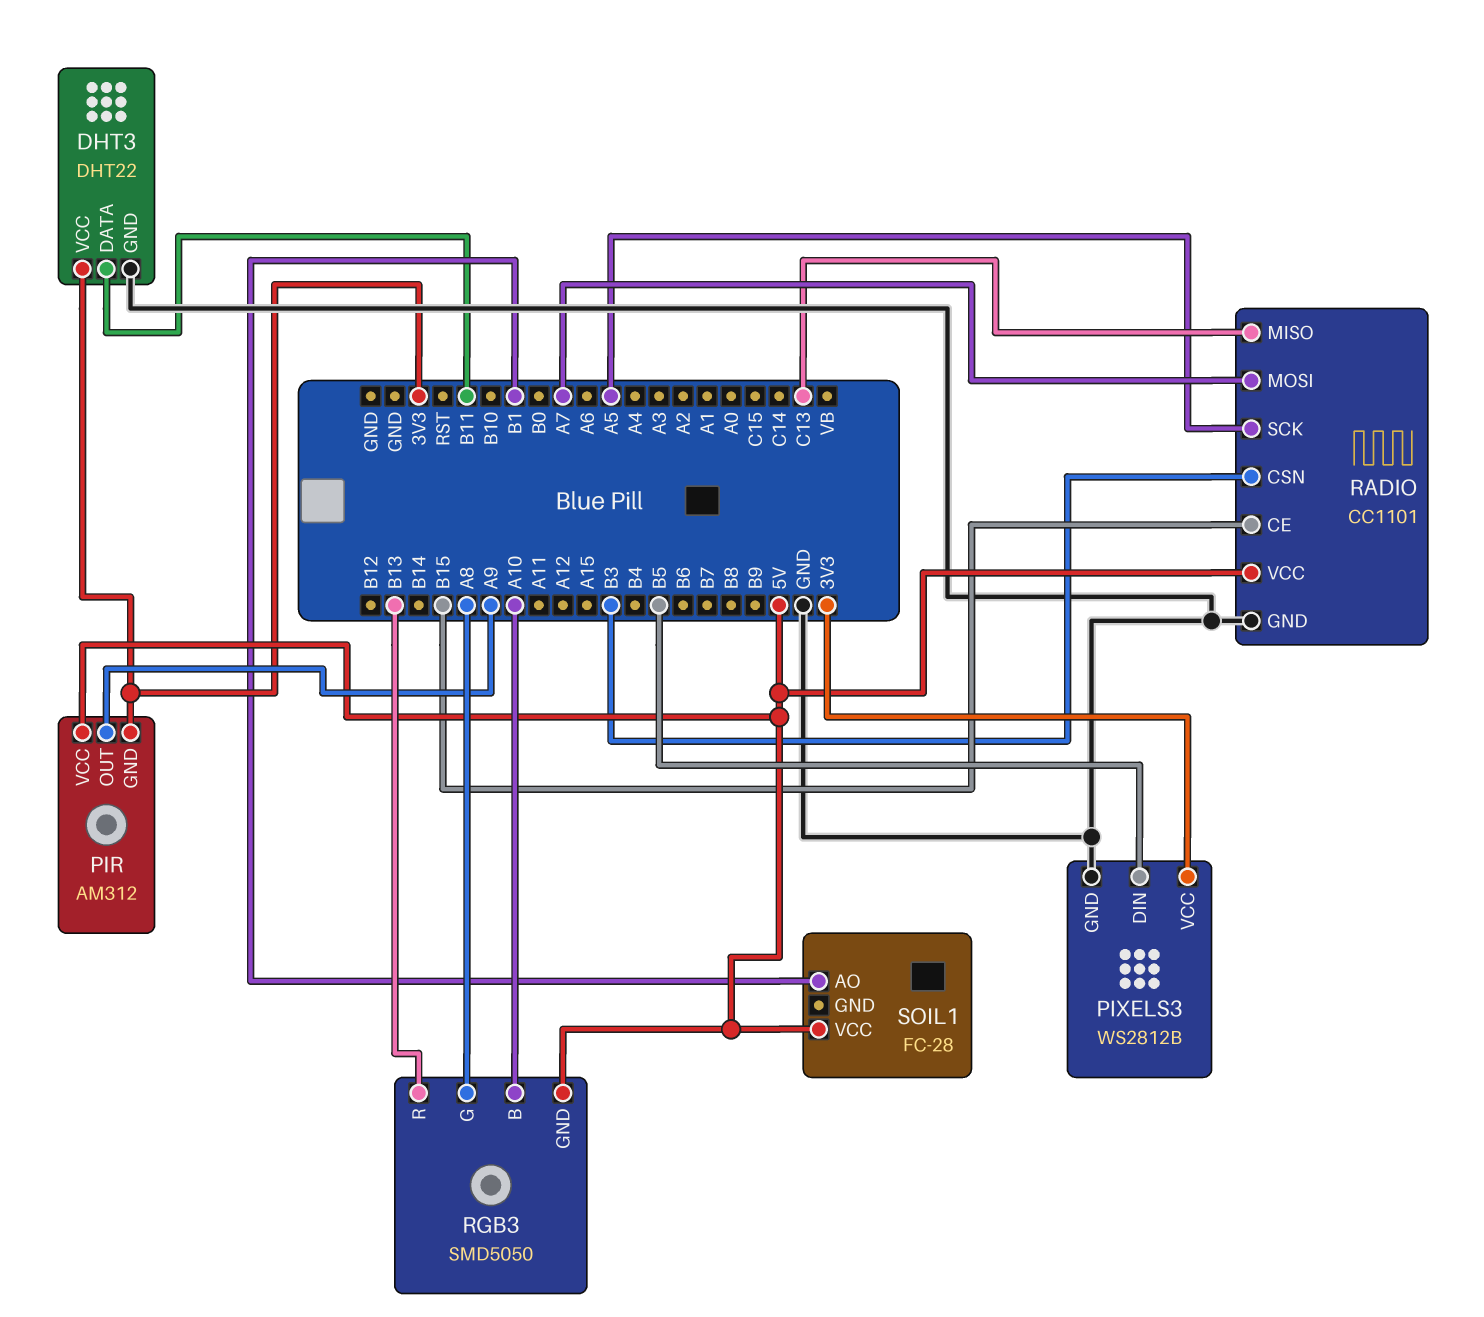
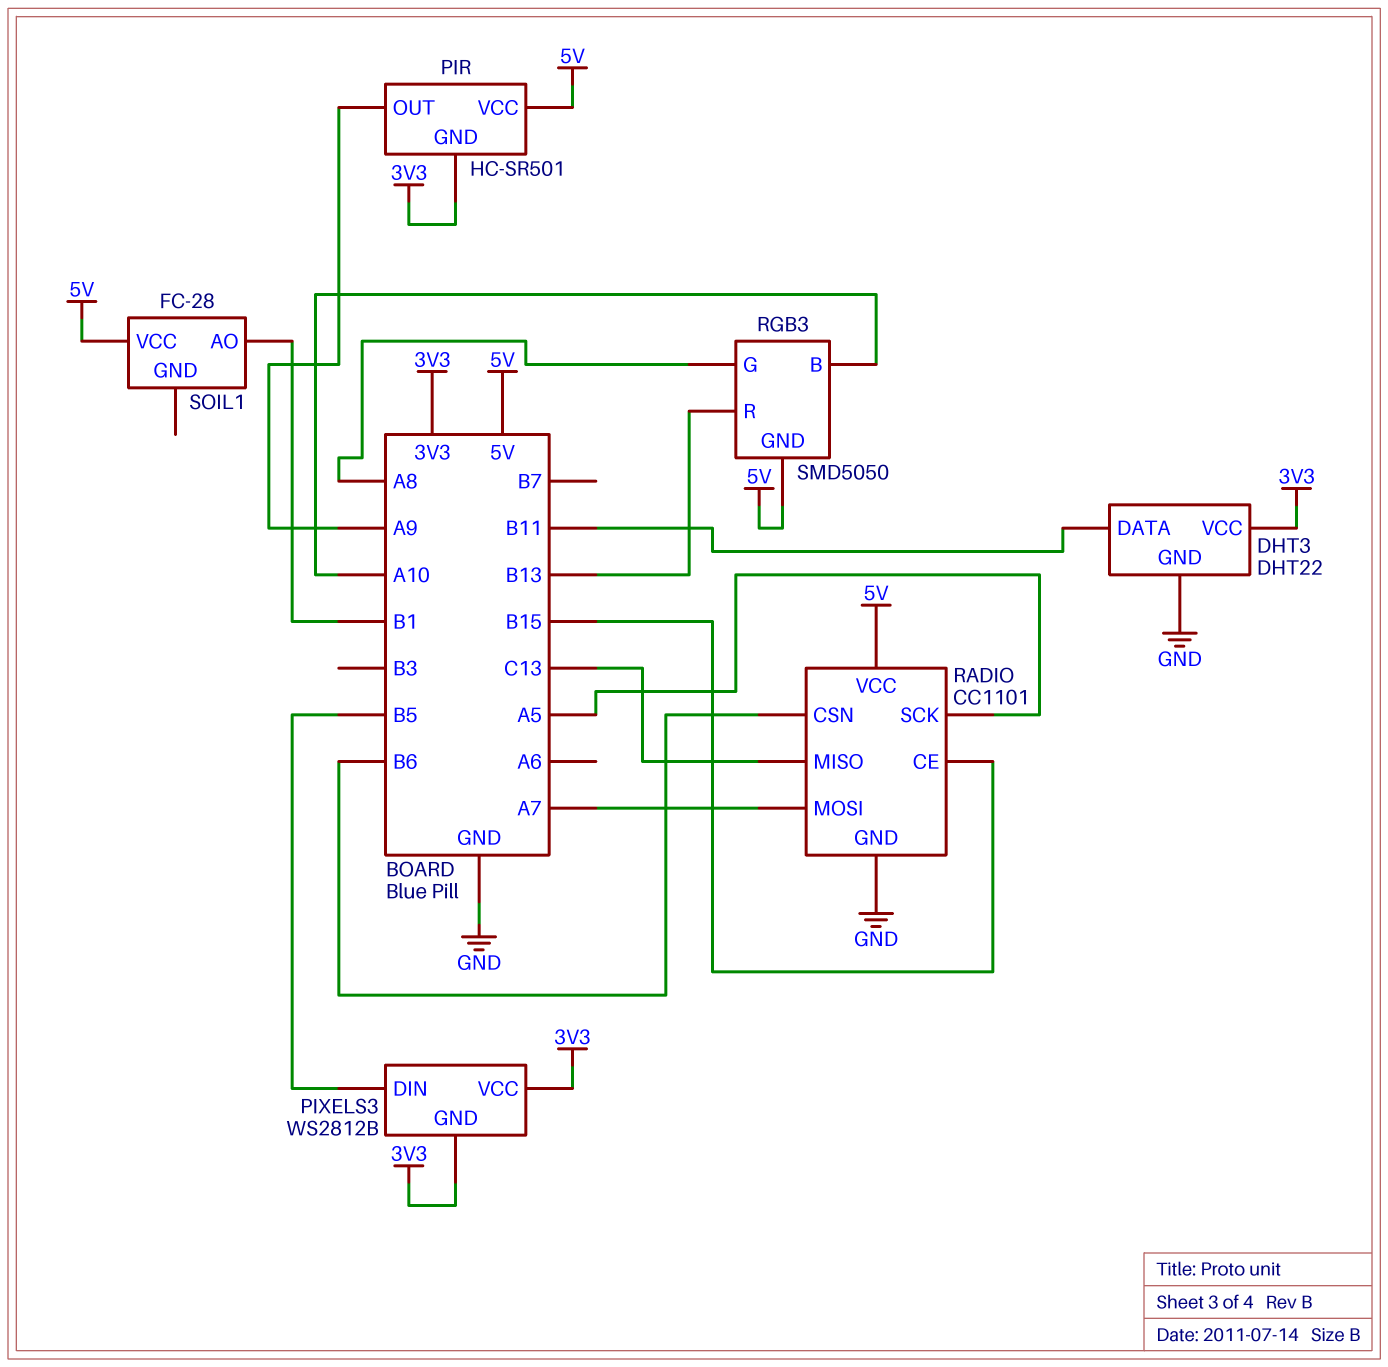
PIR: AM312 -> HC-SR501
PIXELS3 pin GND: GND -> 3V3
RADIO pin CSN: B3 -> B6

